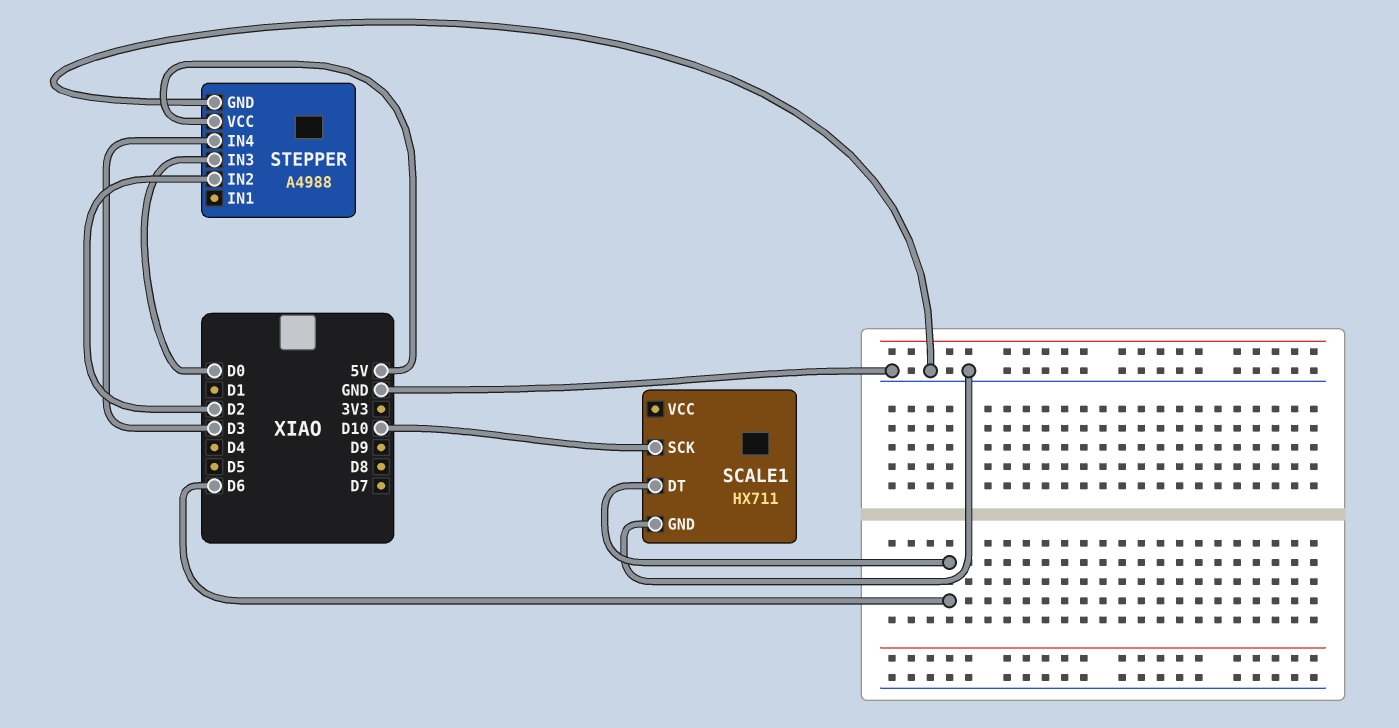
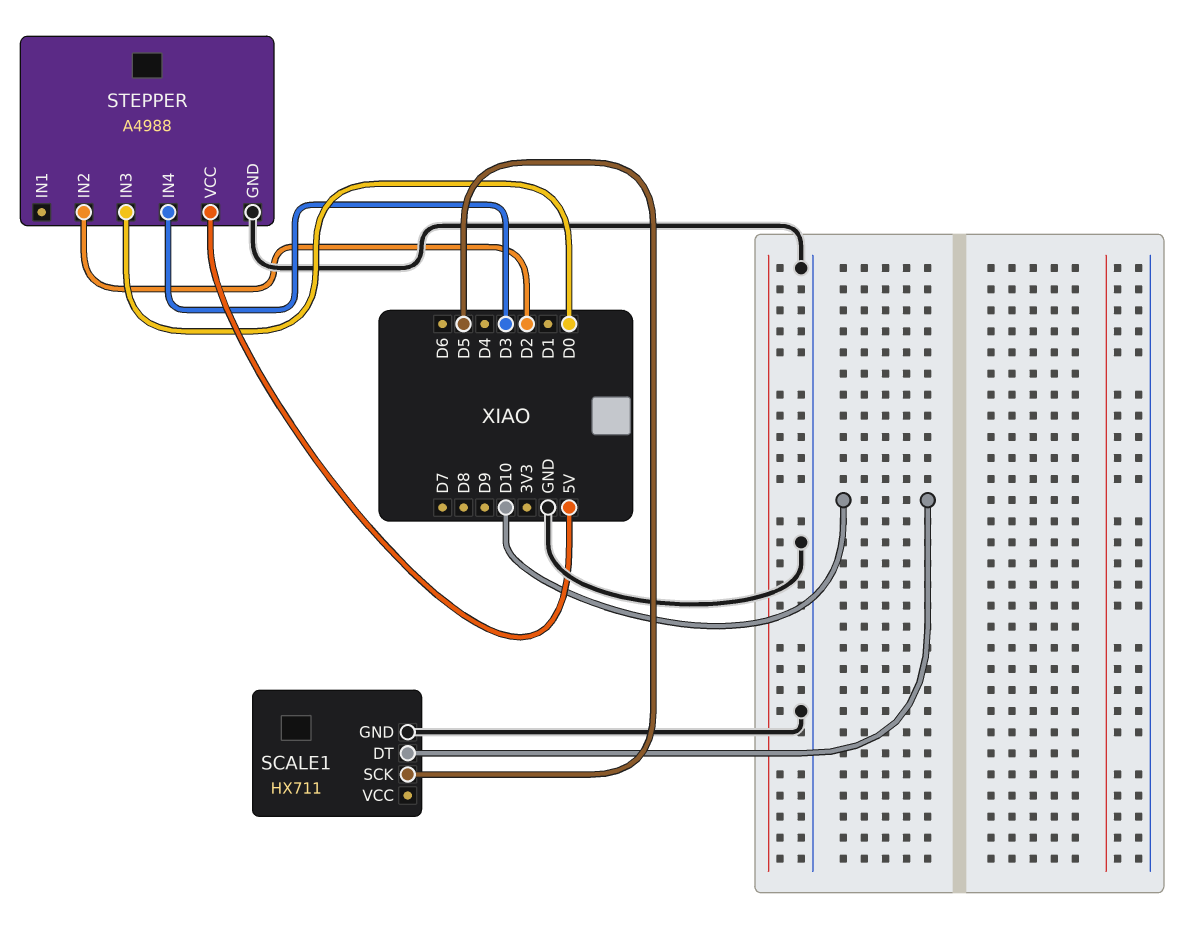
SCALE1 pin DT: D6 -> D10
SCALE1 pin SCK: D10 -> D5

